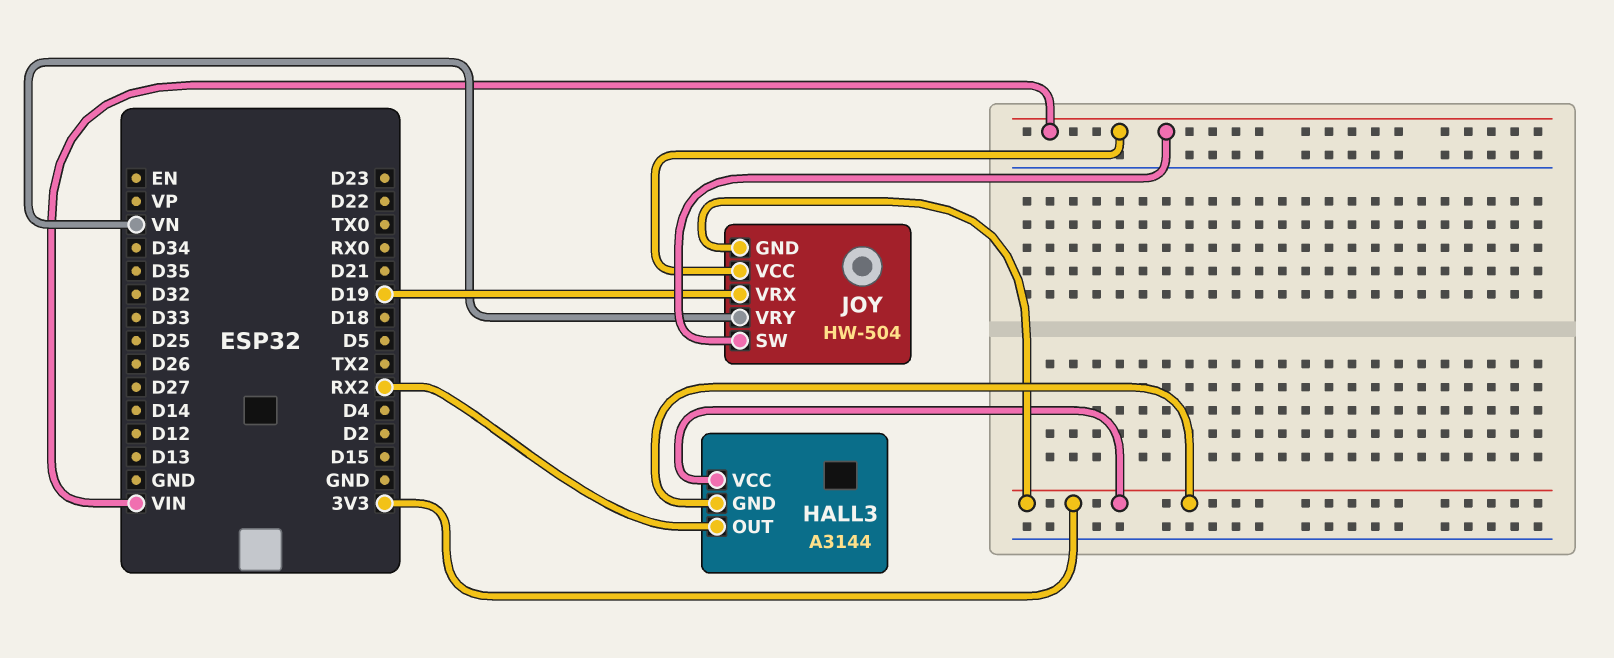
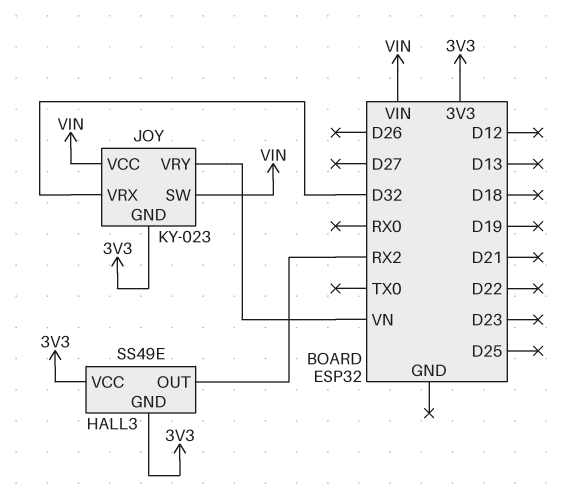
HALL3: A3144 -> SS49E
JOY: HW-504 -> KY-023
JOY pin VRX: D19 -> D32

